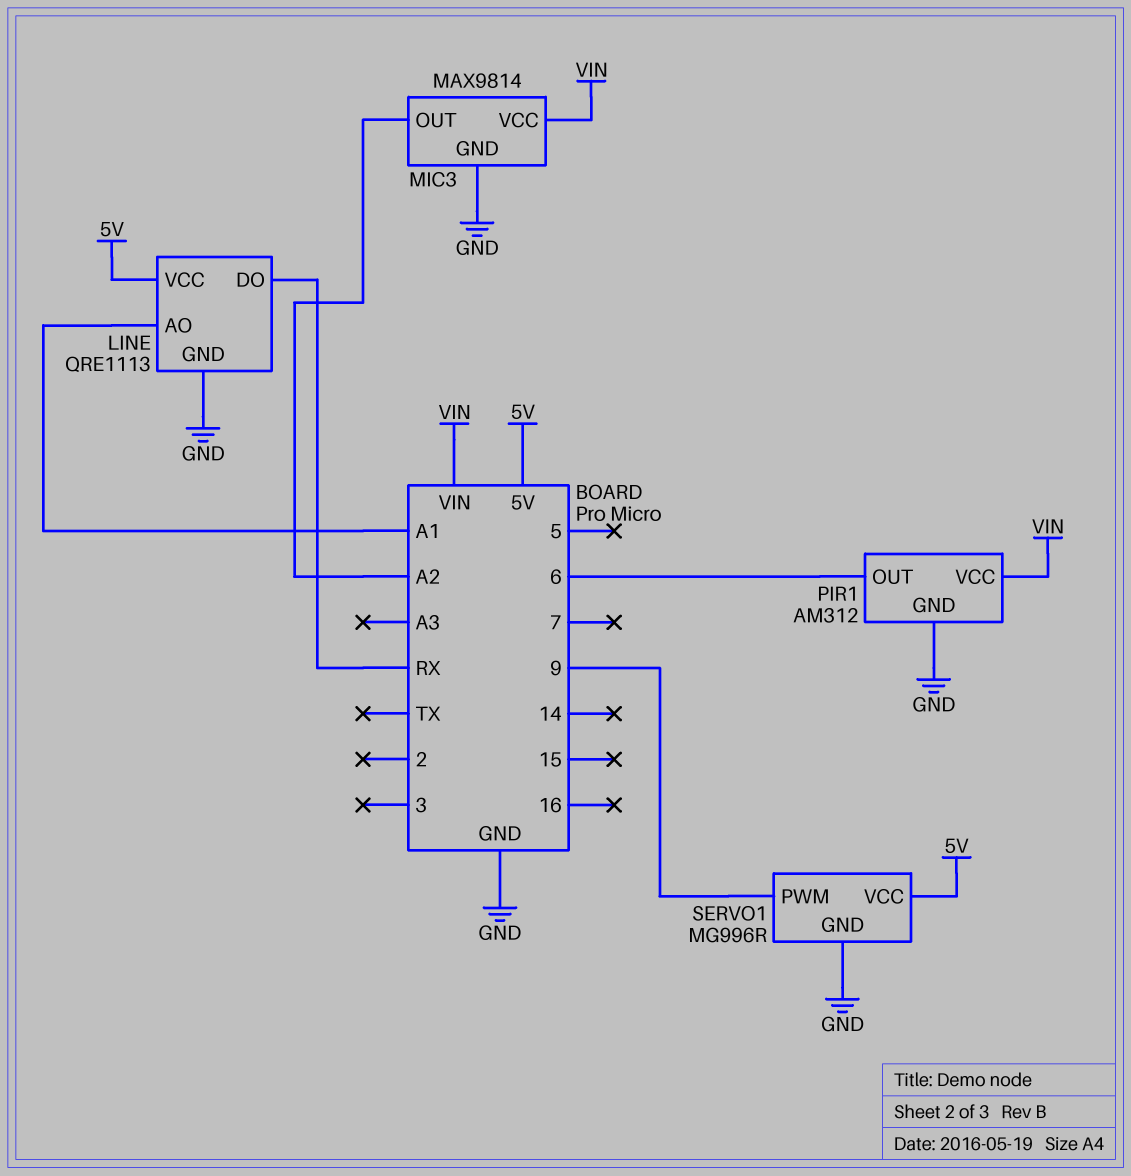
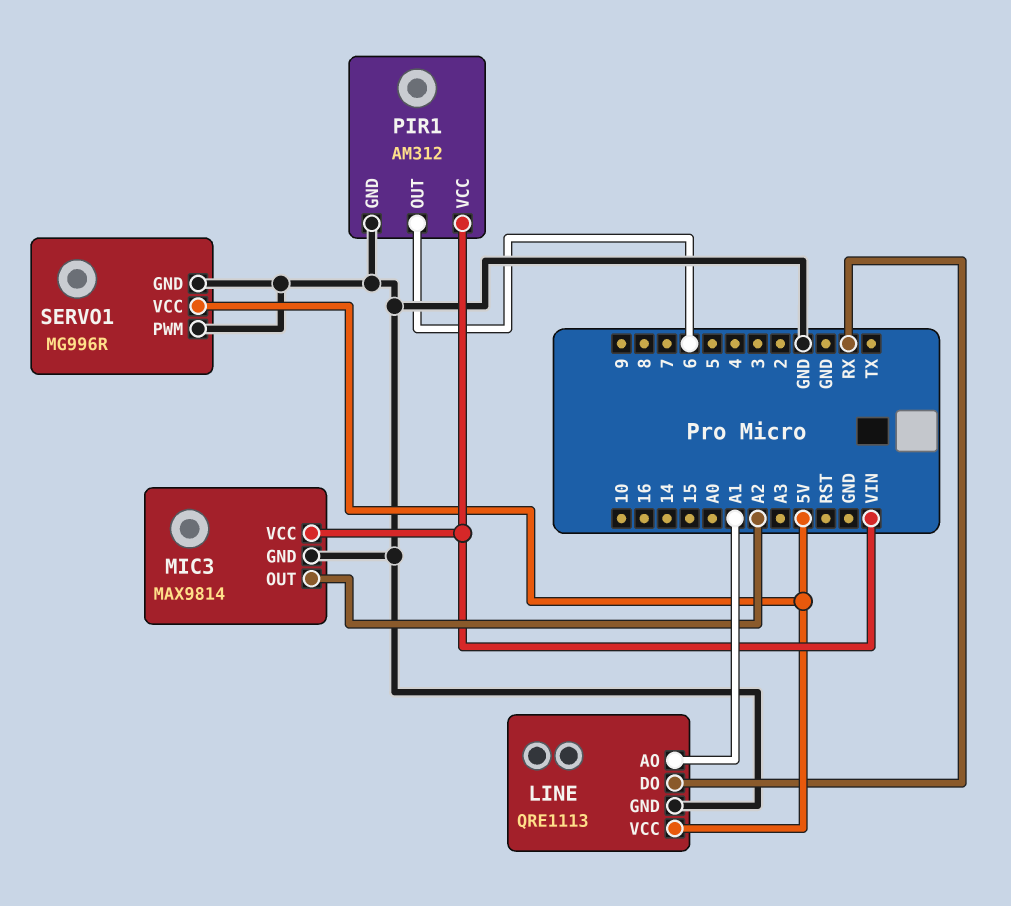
SERVO1 pin PWM: 9 -> GND

